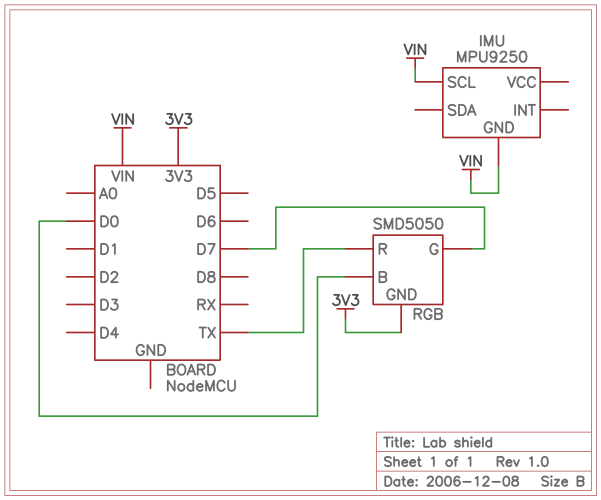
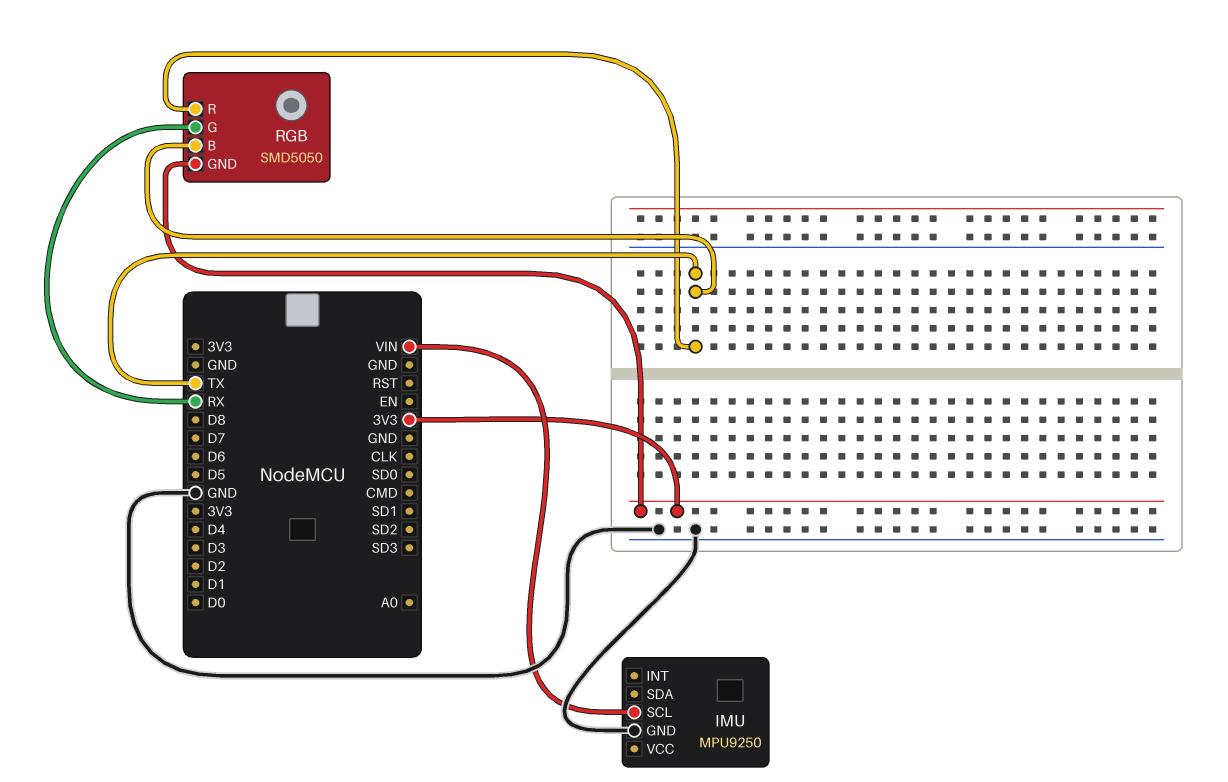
IMU pin GND: VIN -> GND
RGB pin B: D0 -> TX
RGB pin G: D7 -> RX

